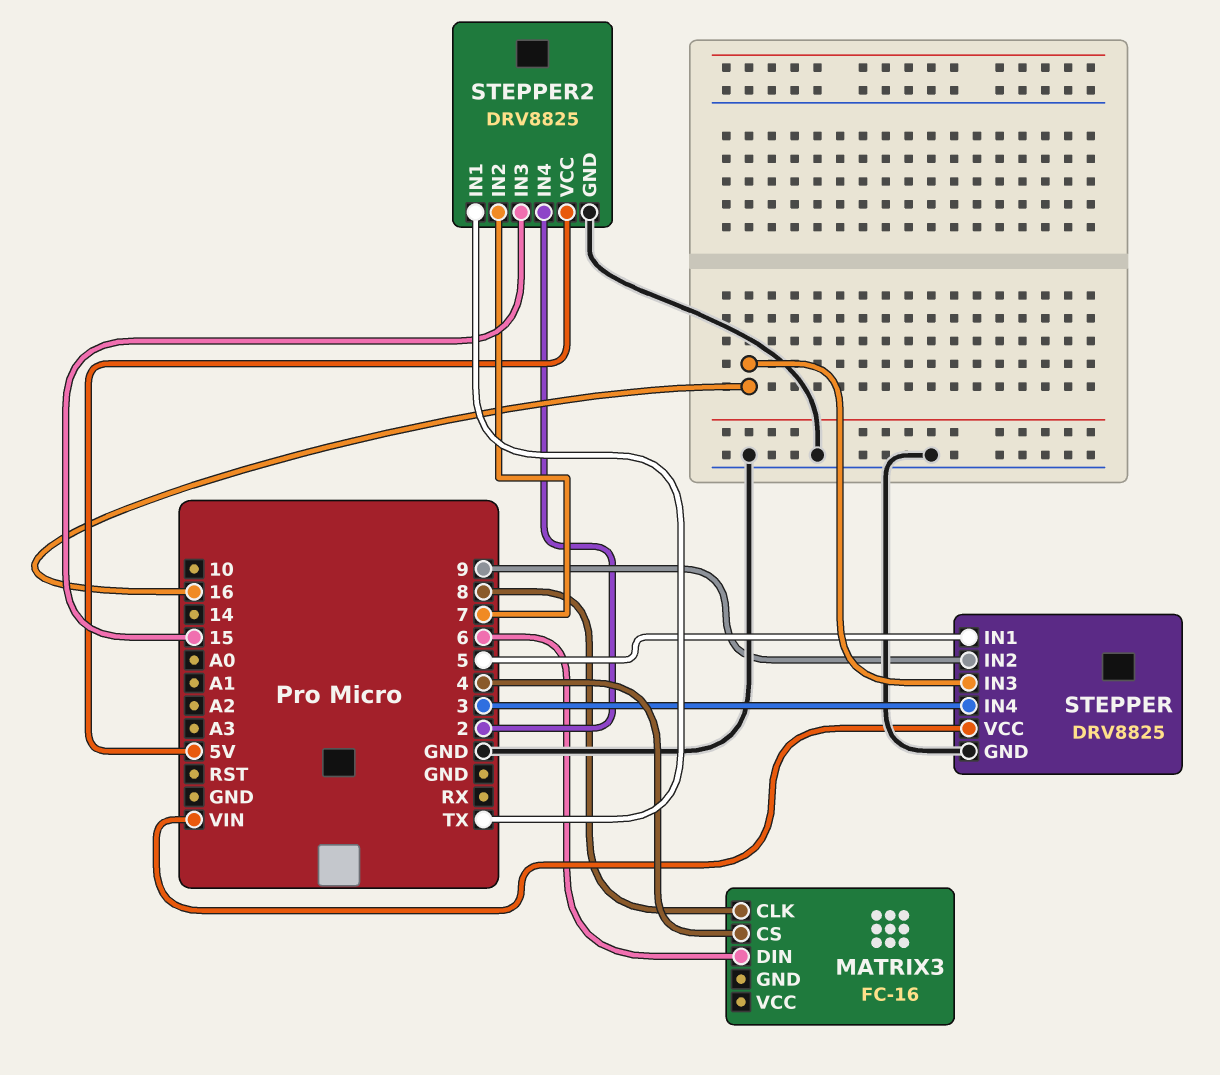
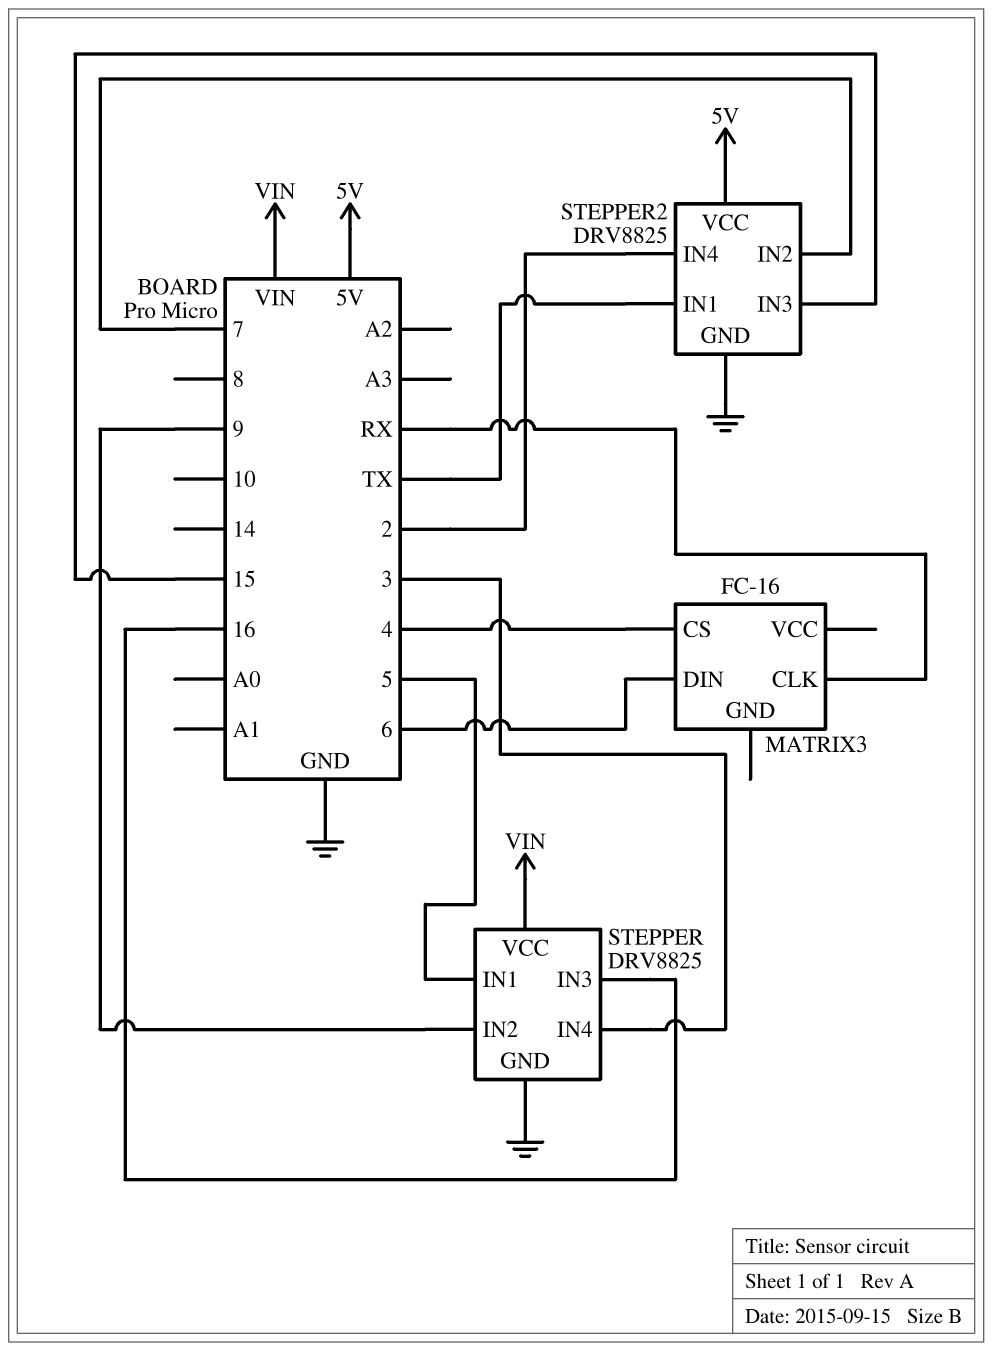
MATRIX3 pin CLK: 8 -> RX

